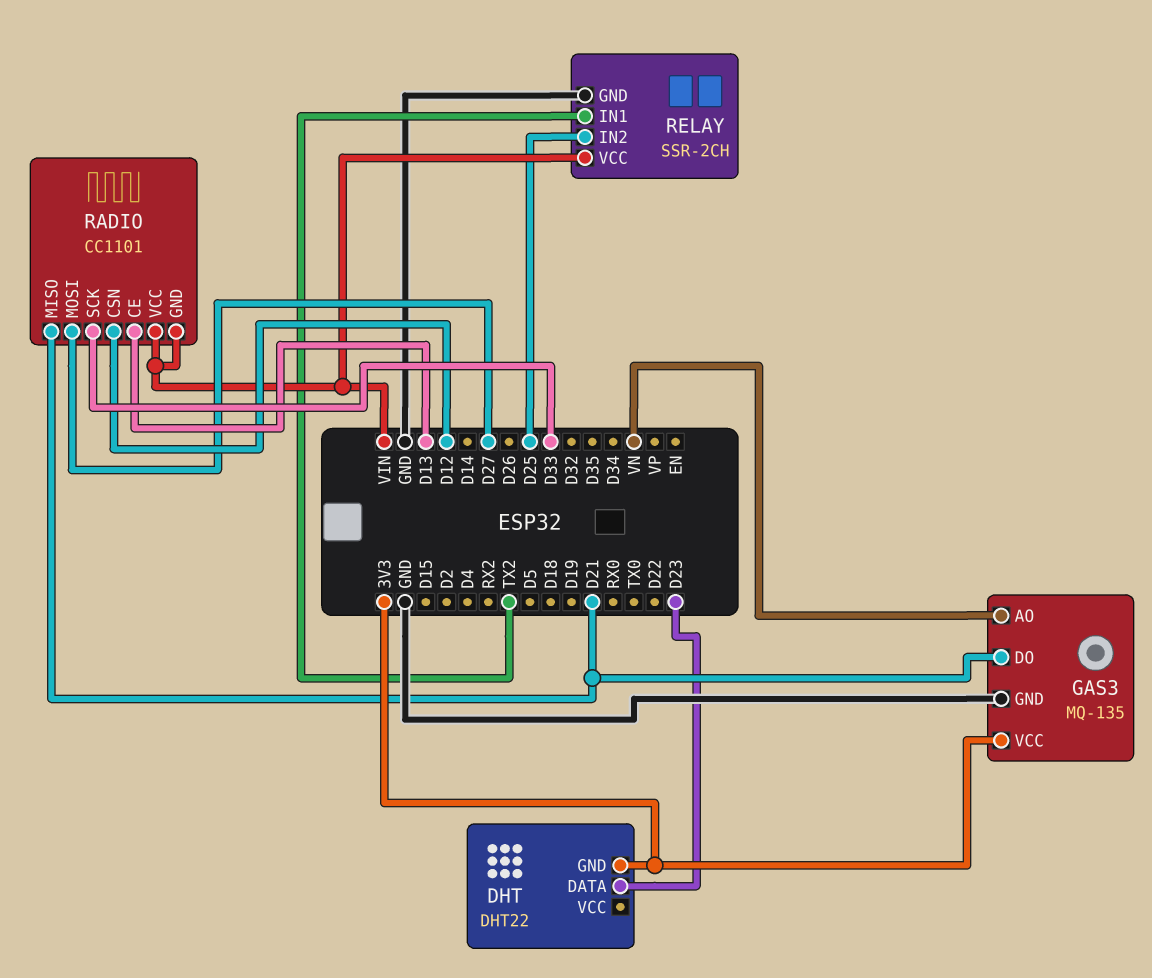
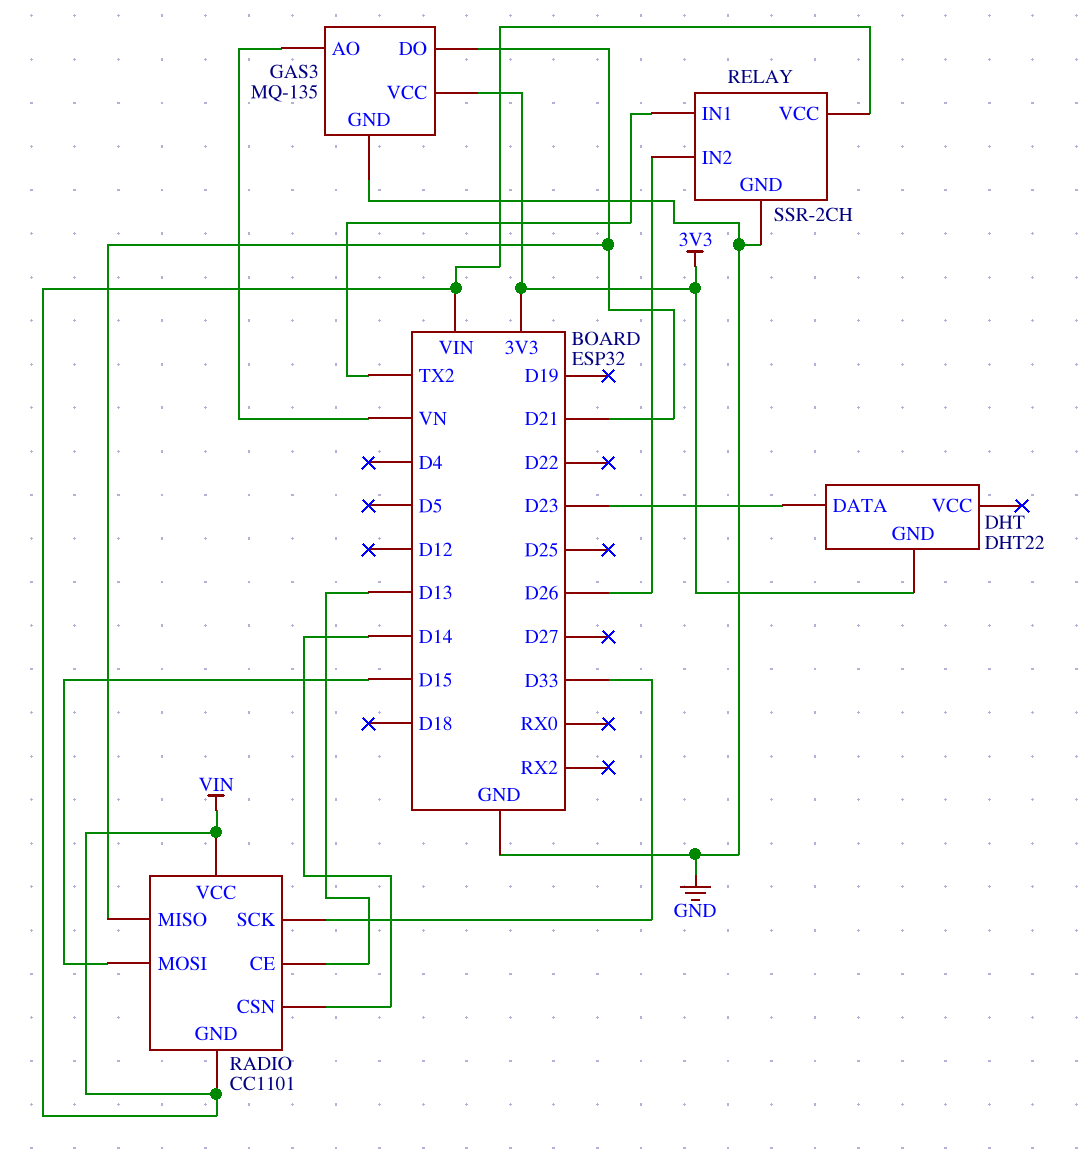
RADIO pin CSN: D12 -> D14
RADIO pin MOSI: D27 -> D15
RELAY pin IN2: D25 -> D26

